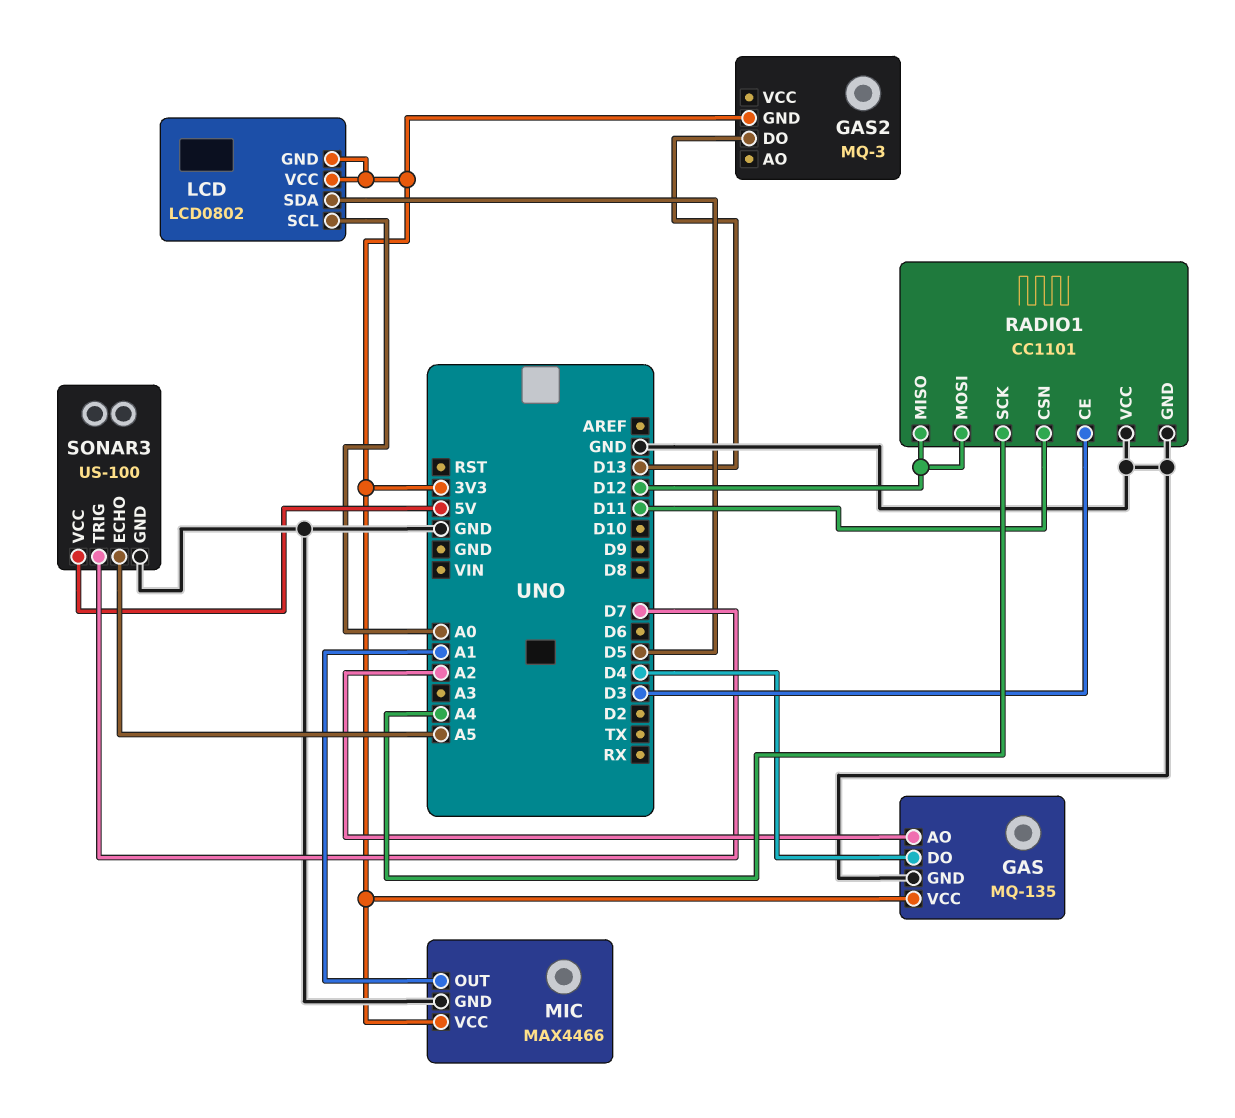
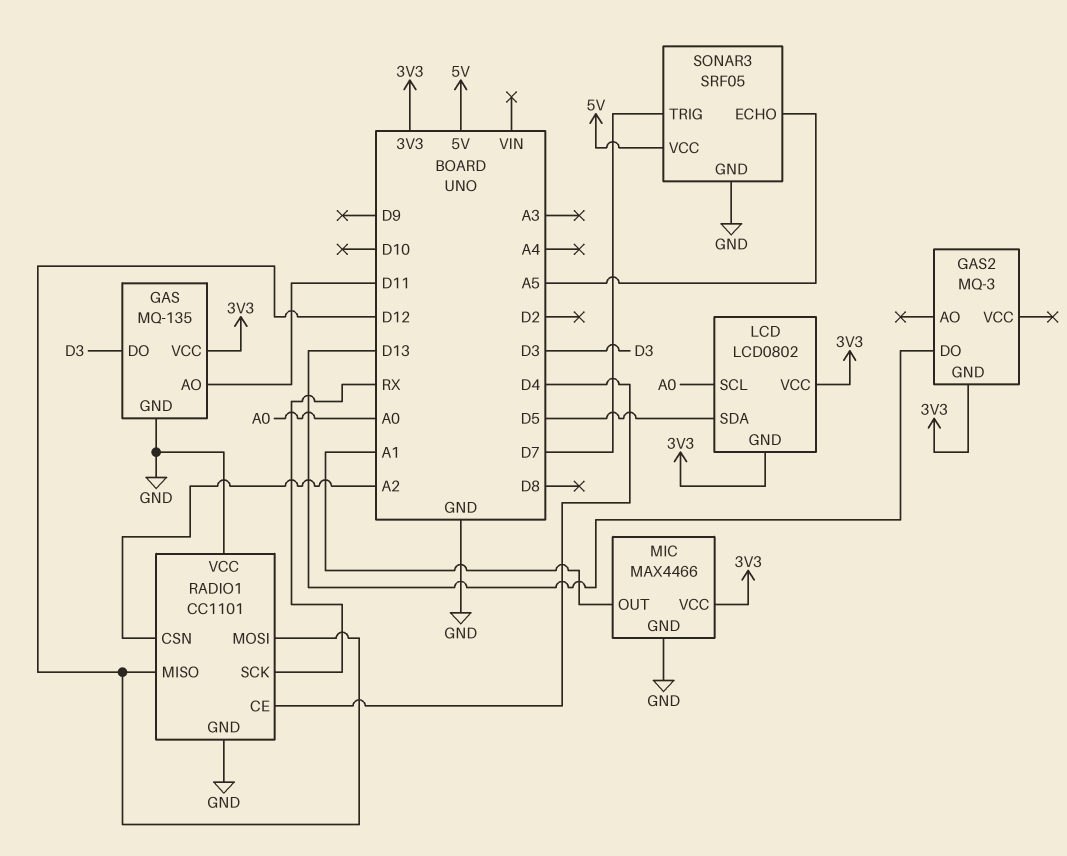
GAS pin AO: A2 -> D11
GAS pin DO: D4 -> D3
RADIO1 pin CE: D3 -> D4
RADIO1 pin CSN: D11 -> A2
RADIO1 pin SCK: A4 -> RX
SONAR3: US-100 -> SRF05

